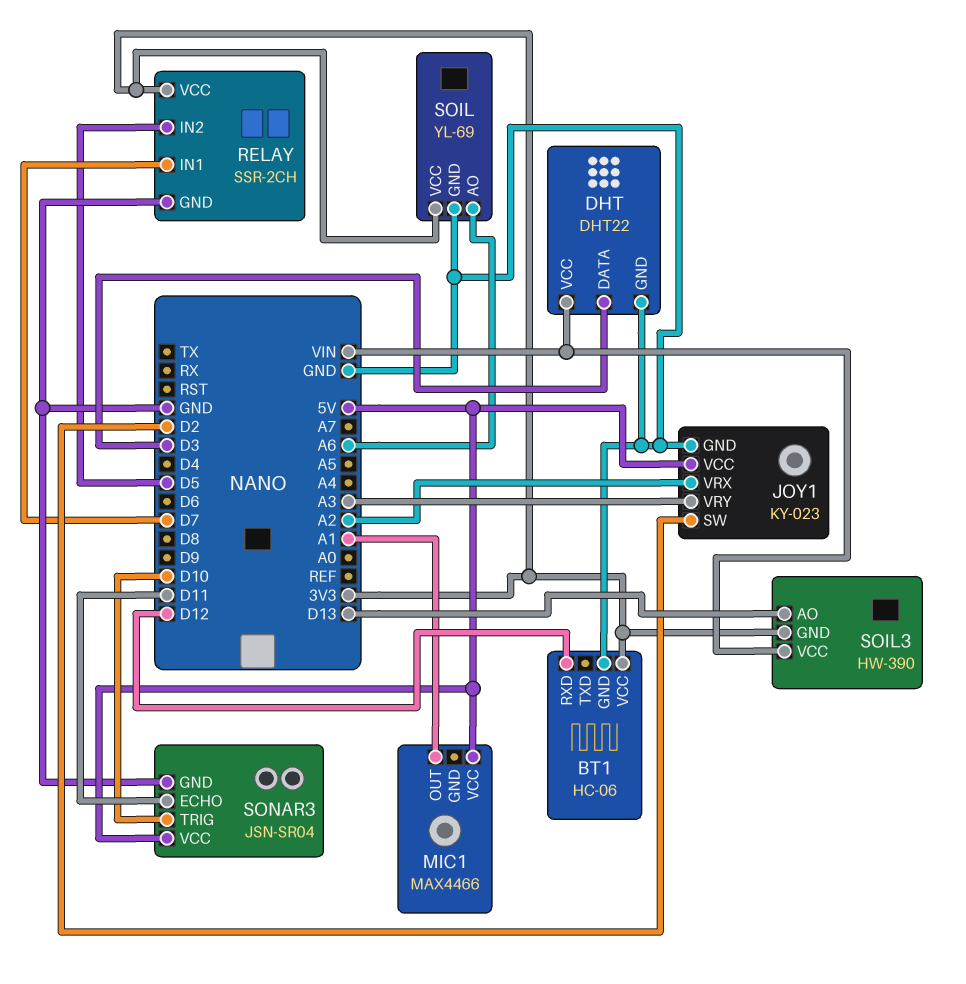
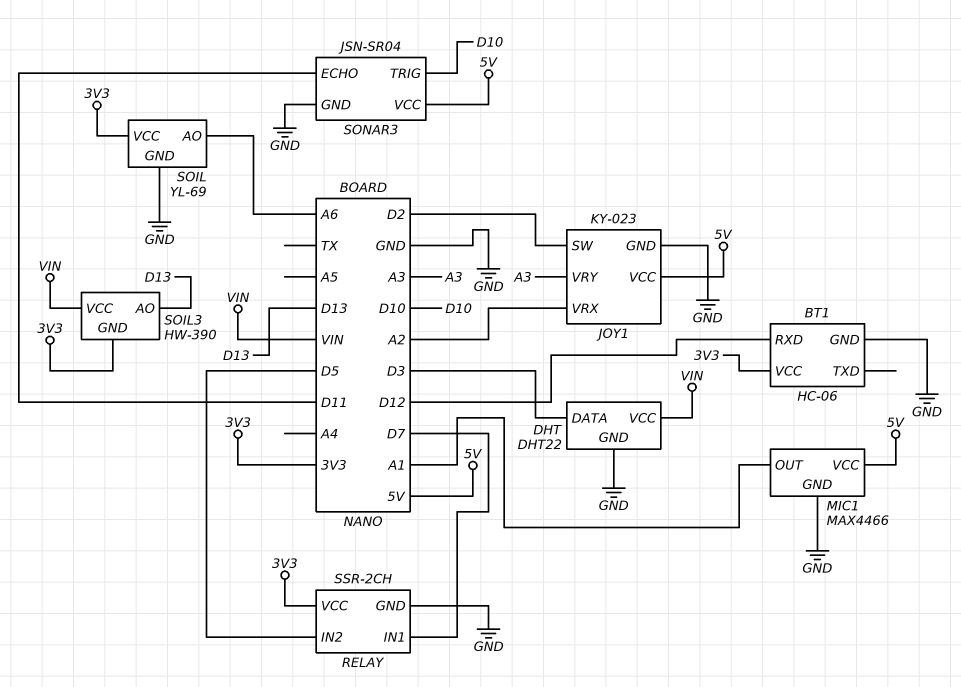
MIC1 pin GND: none -> GND

